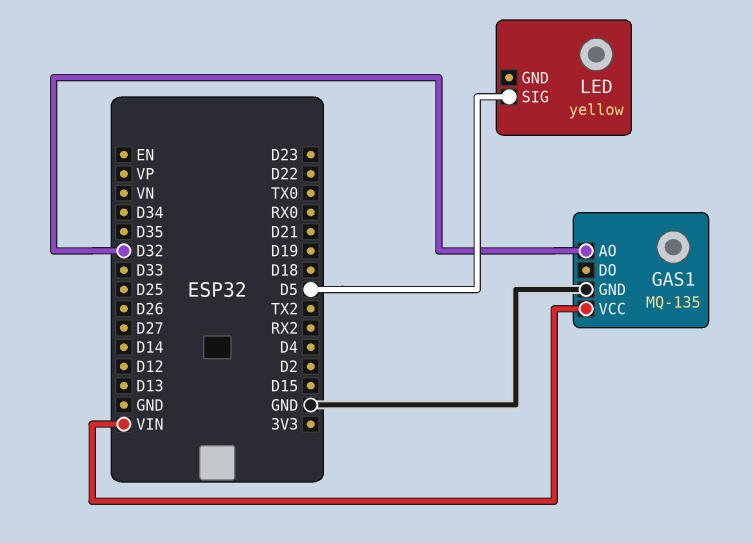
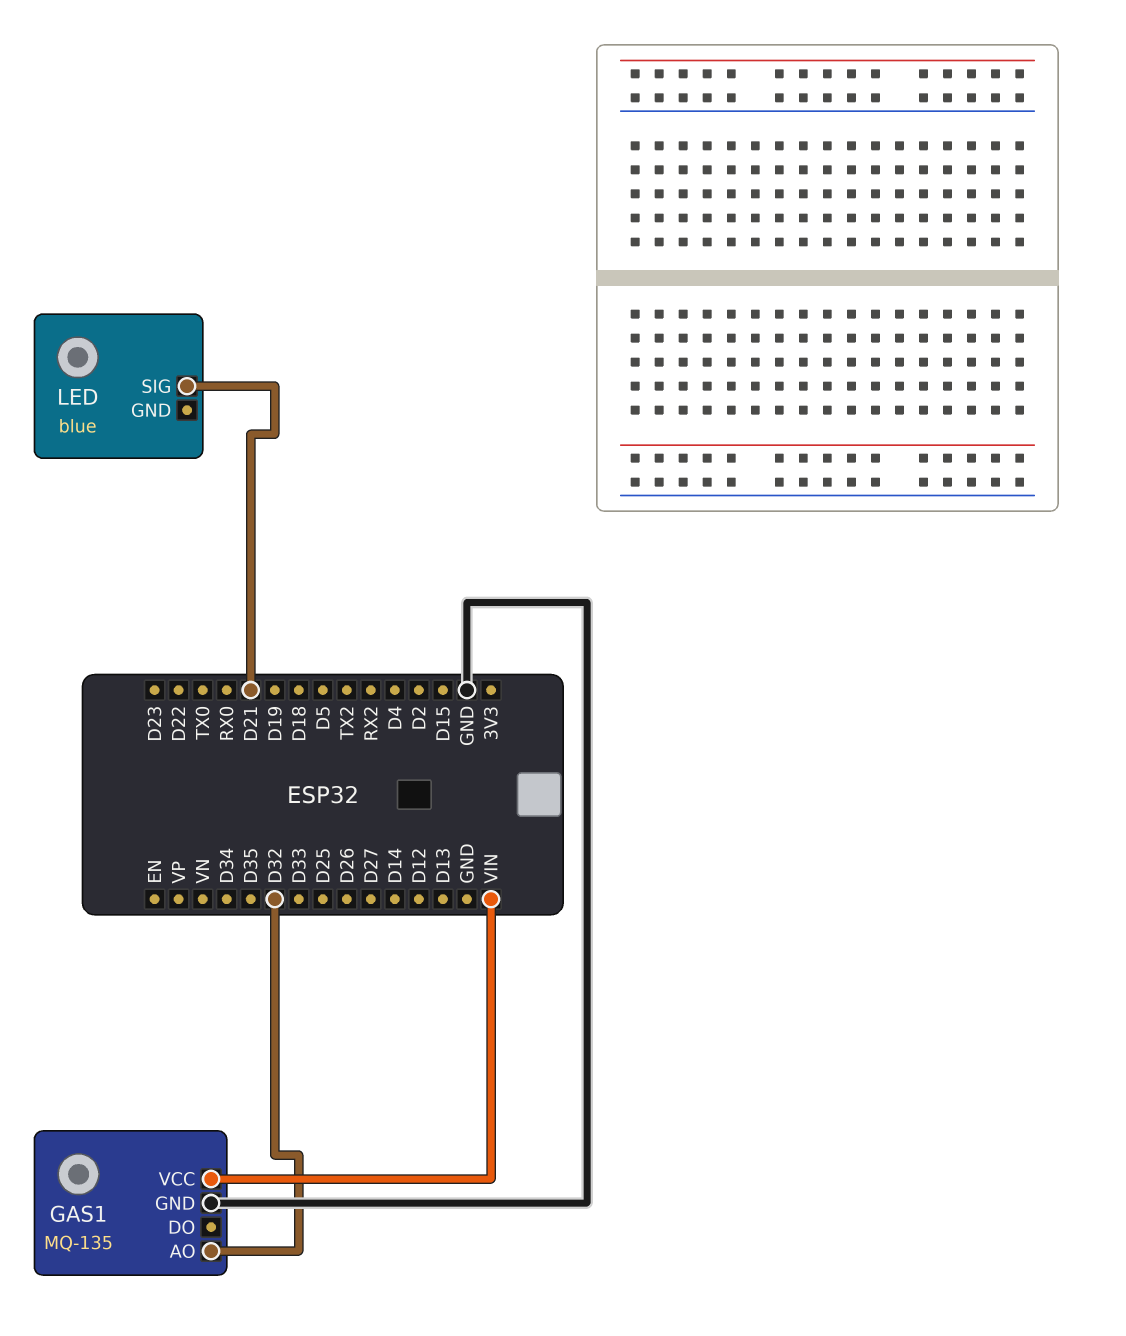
LED: yellow -> blue
LED pin SIG: D5 -> D21

